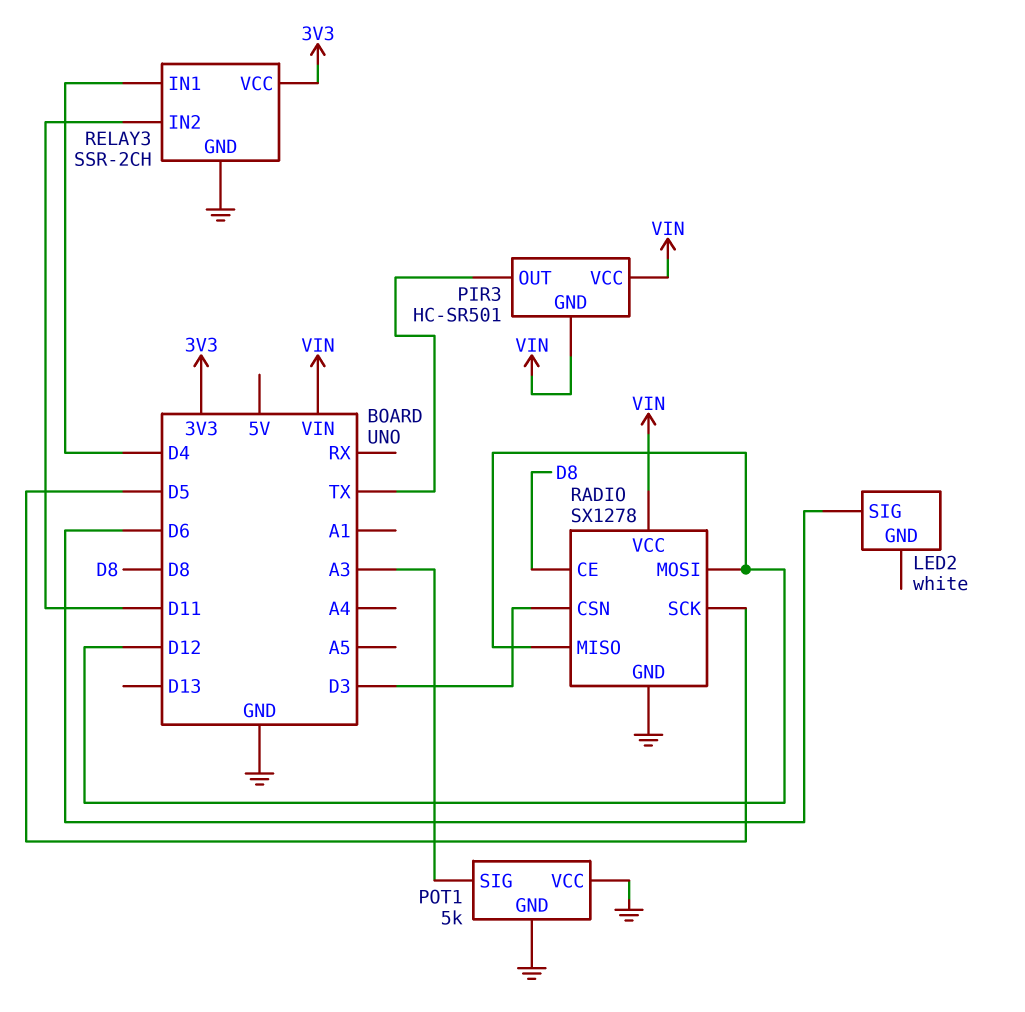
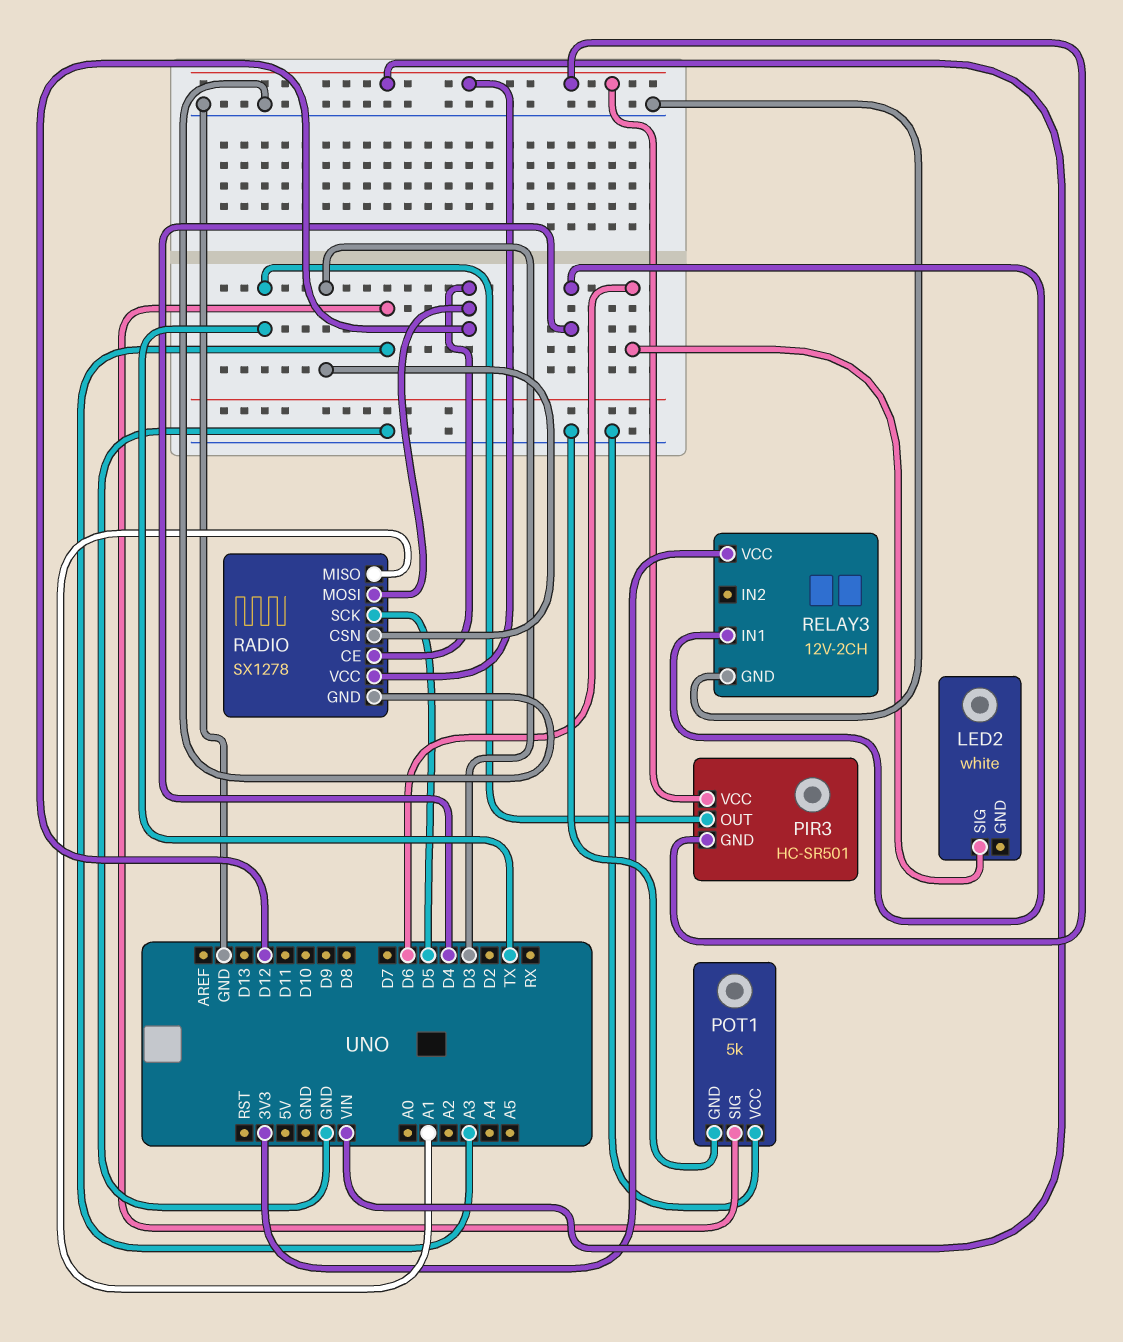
RADIO pin CE: D8 -> D12
RADIO pin MISO: D12 -> A1
RELAY3: SSR-2CH -> 12V-2CH
RELAY3 pin IN2: D11 -> none

